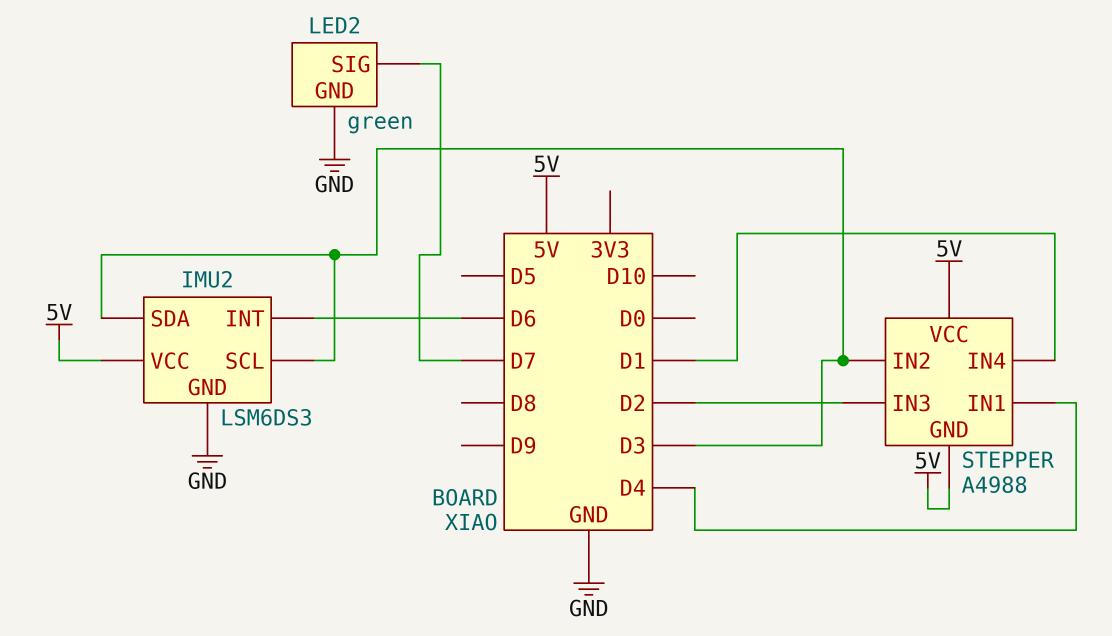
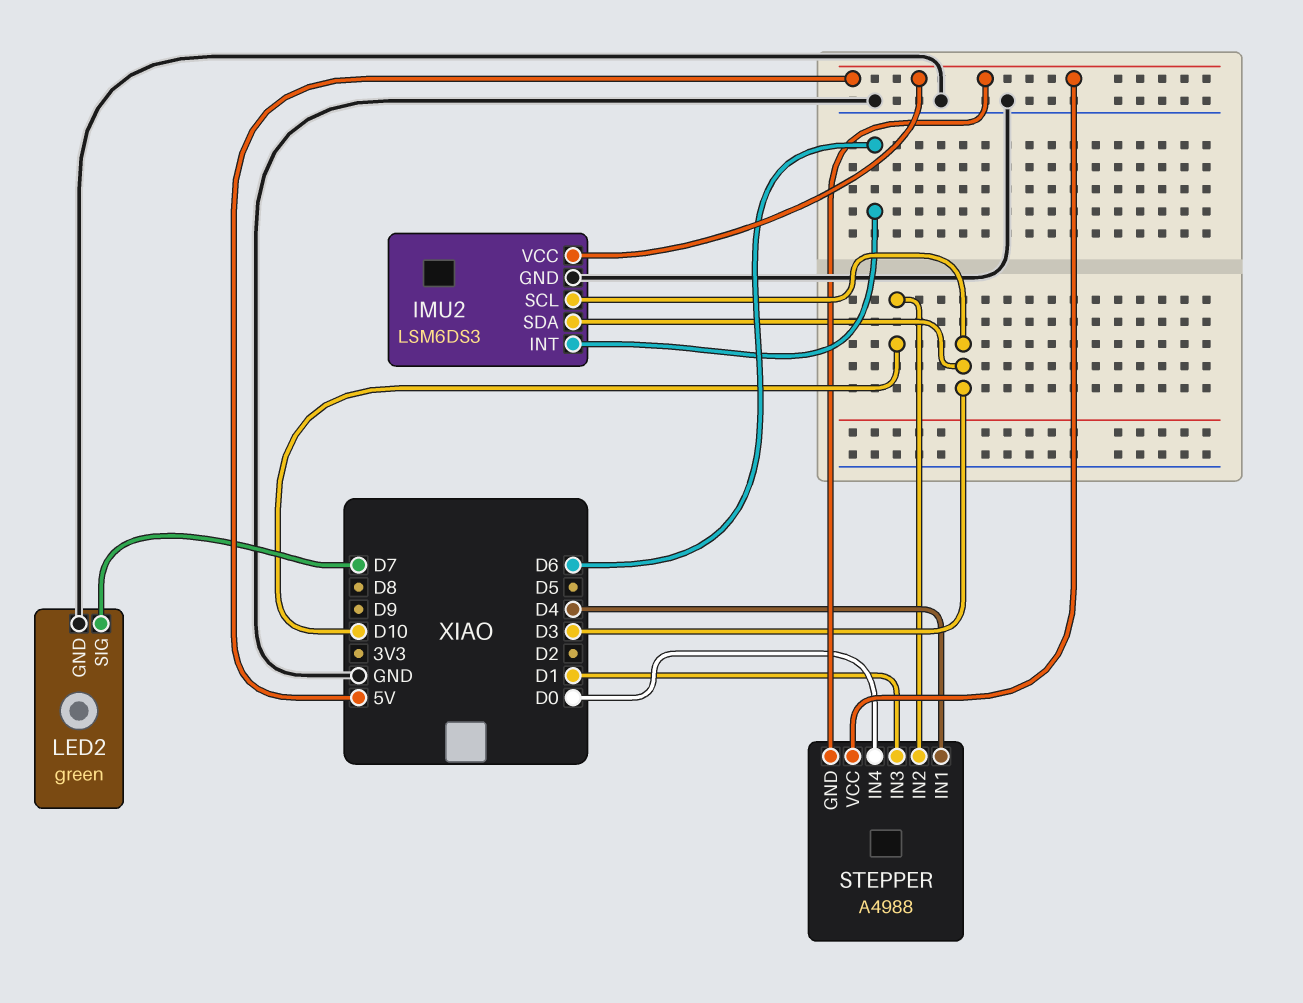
STEPPER pin IN2: D3 -> D10
STEPPER pin IN3: D2 -> D1
STEPPER pin IN4: D1 -> D0

